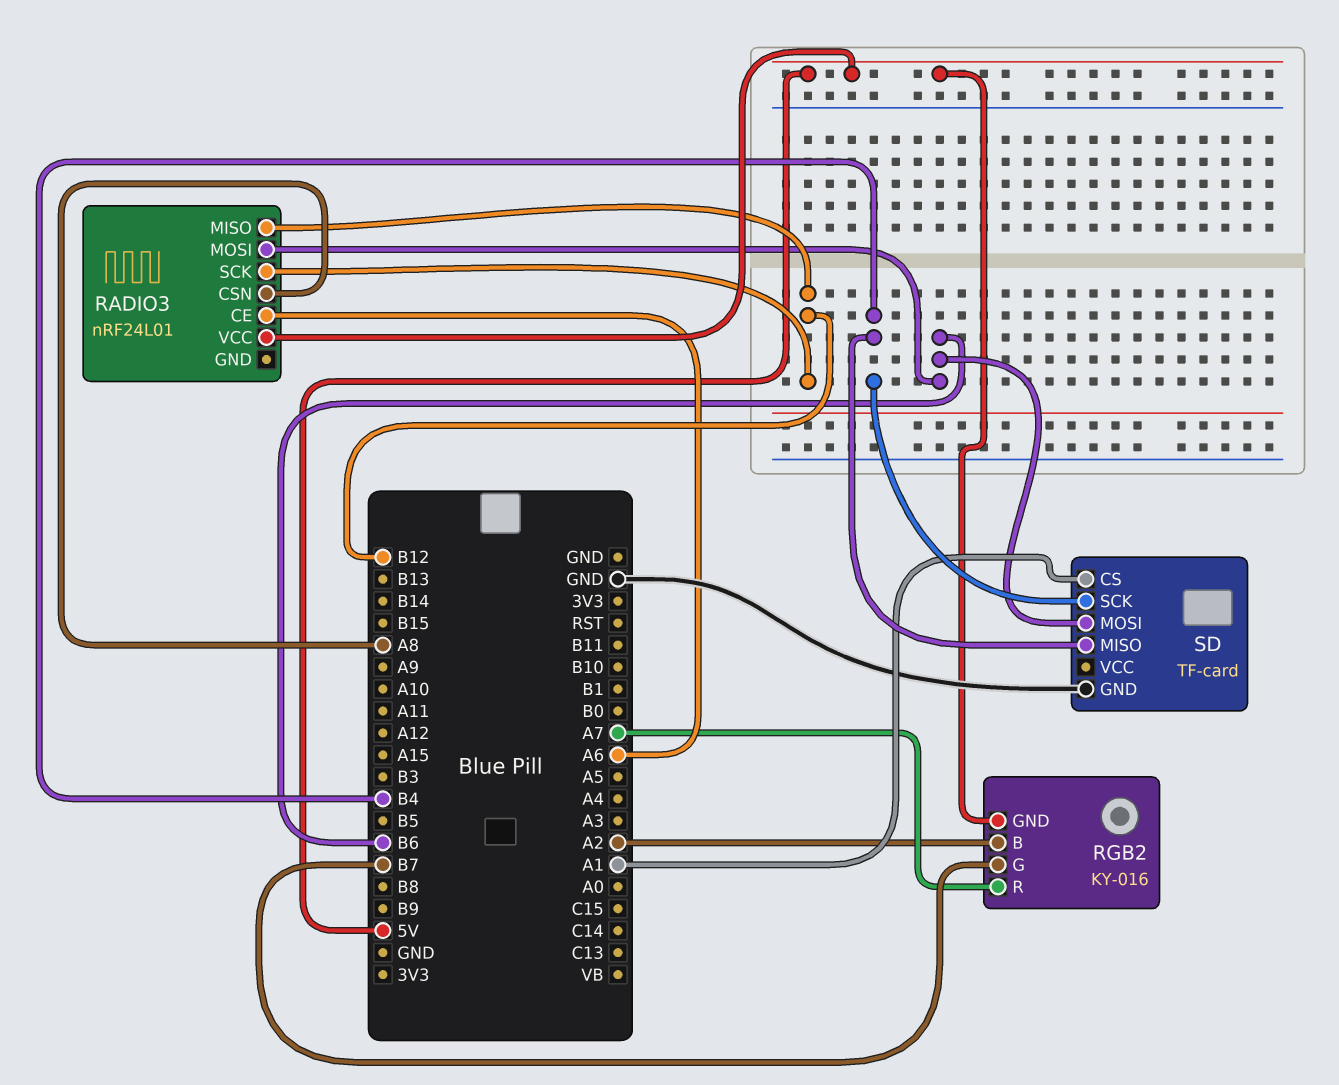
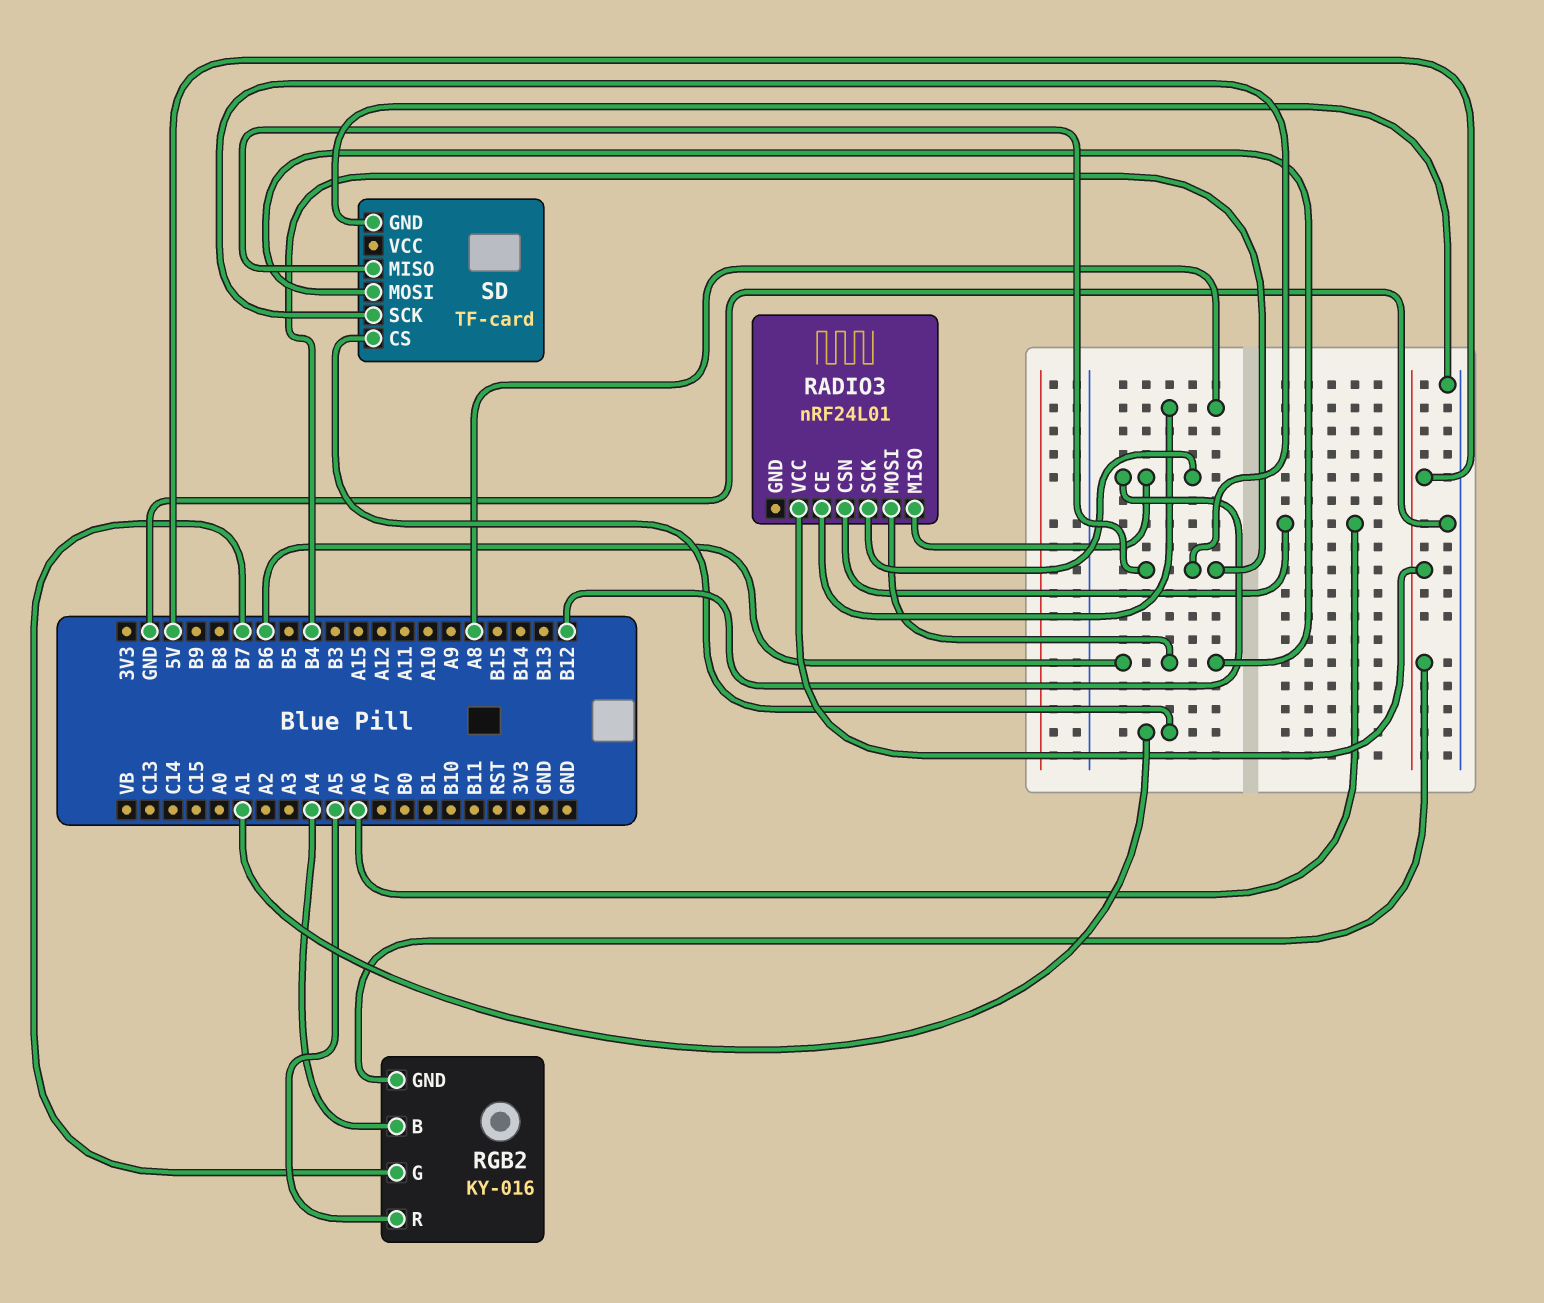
RADIO3 pin CE: A6 -> A8
RADIO3 pin CSN: A8 -> A6
RGB2 pin B: A2 -> A4
RGB2 pin R: A7 -> A5

